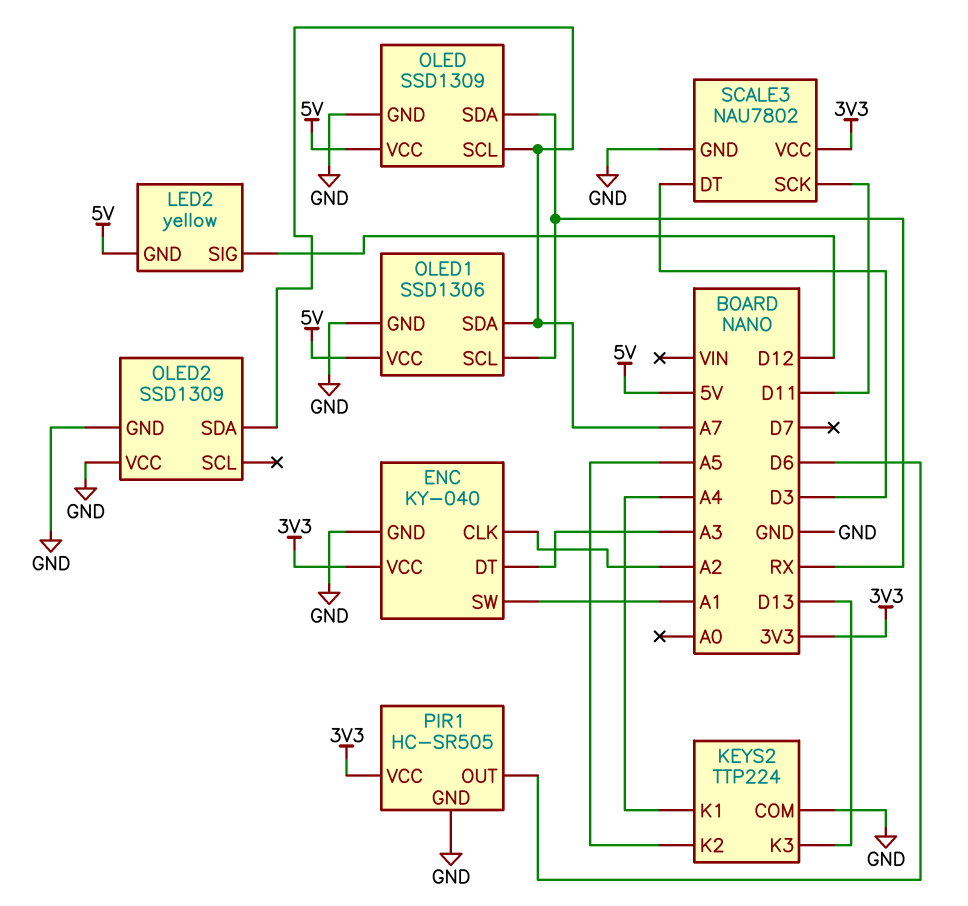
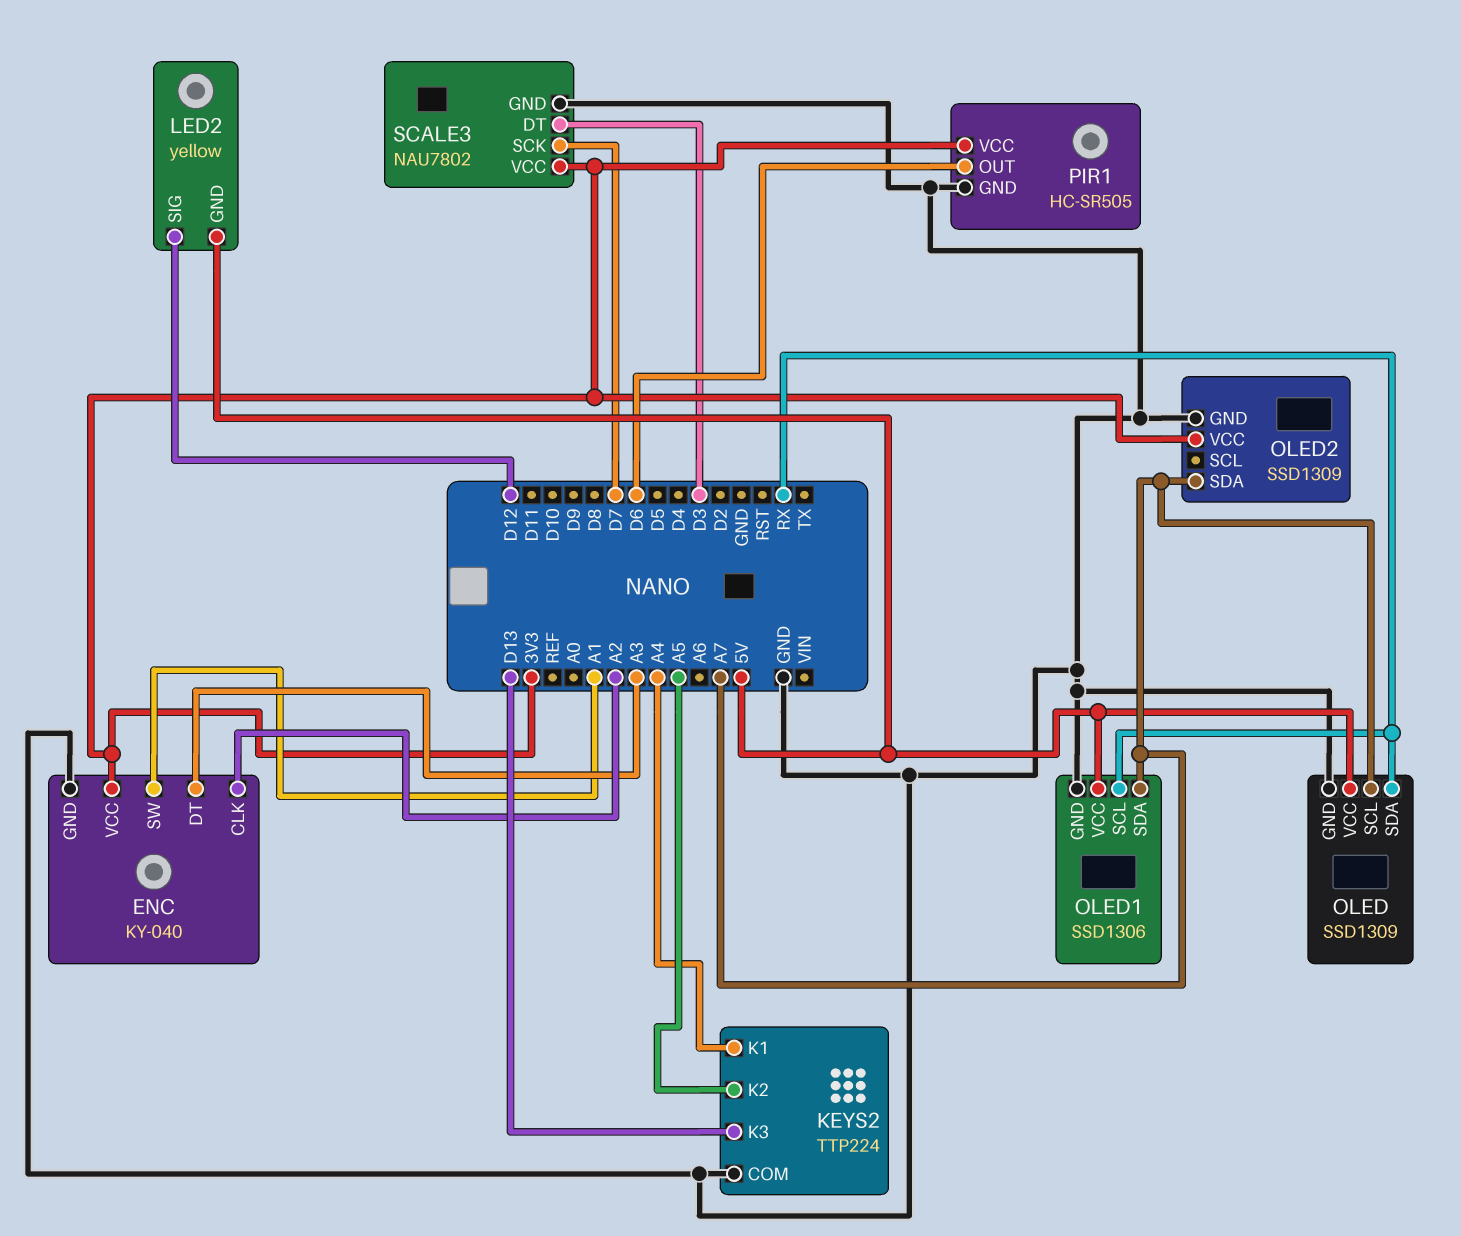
OLED2 pin VCC: GND -> 3V3
SCALE3 pin SCK: D11 -> D7

